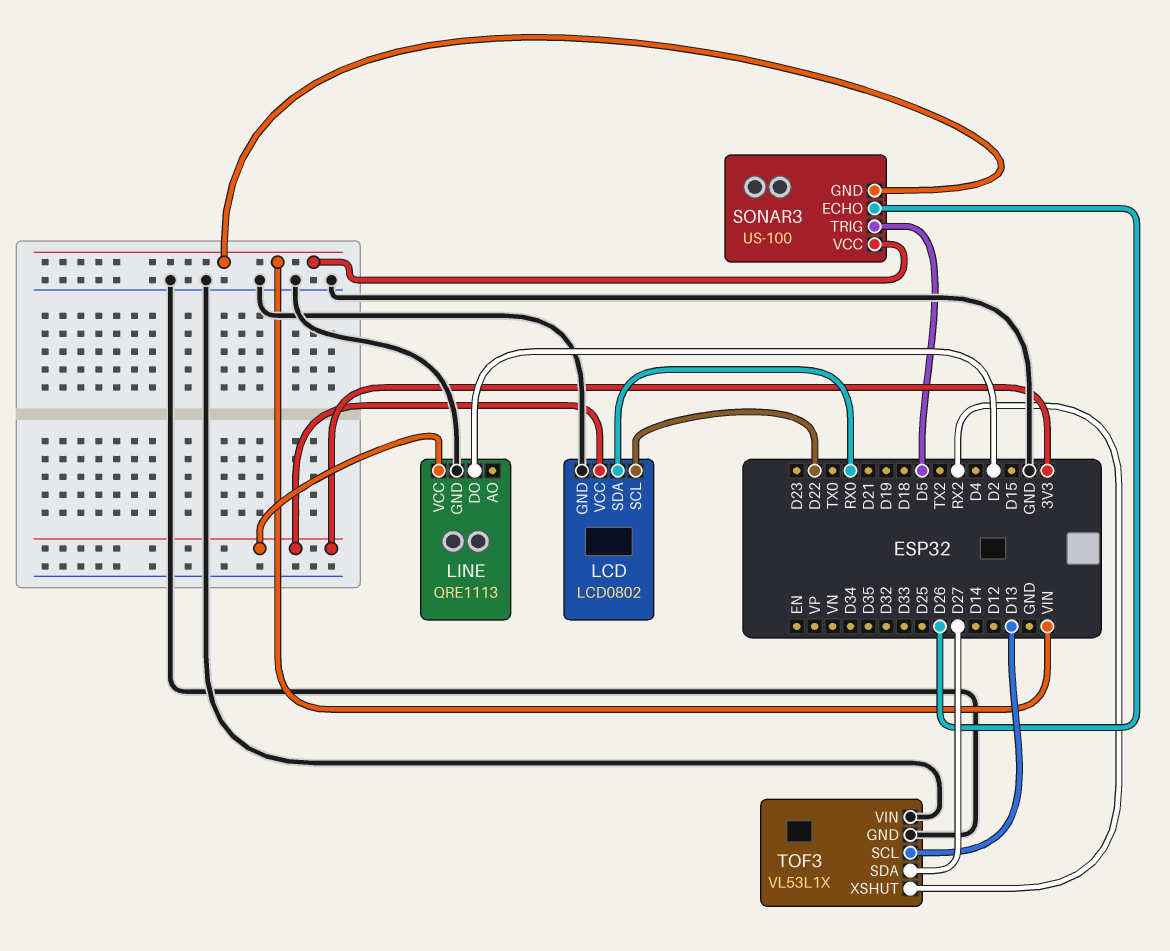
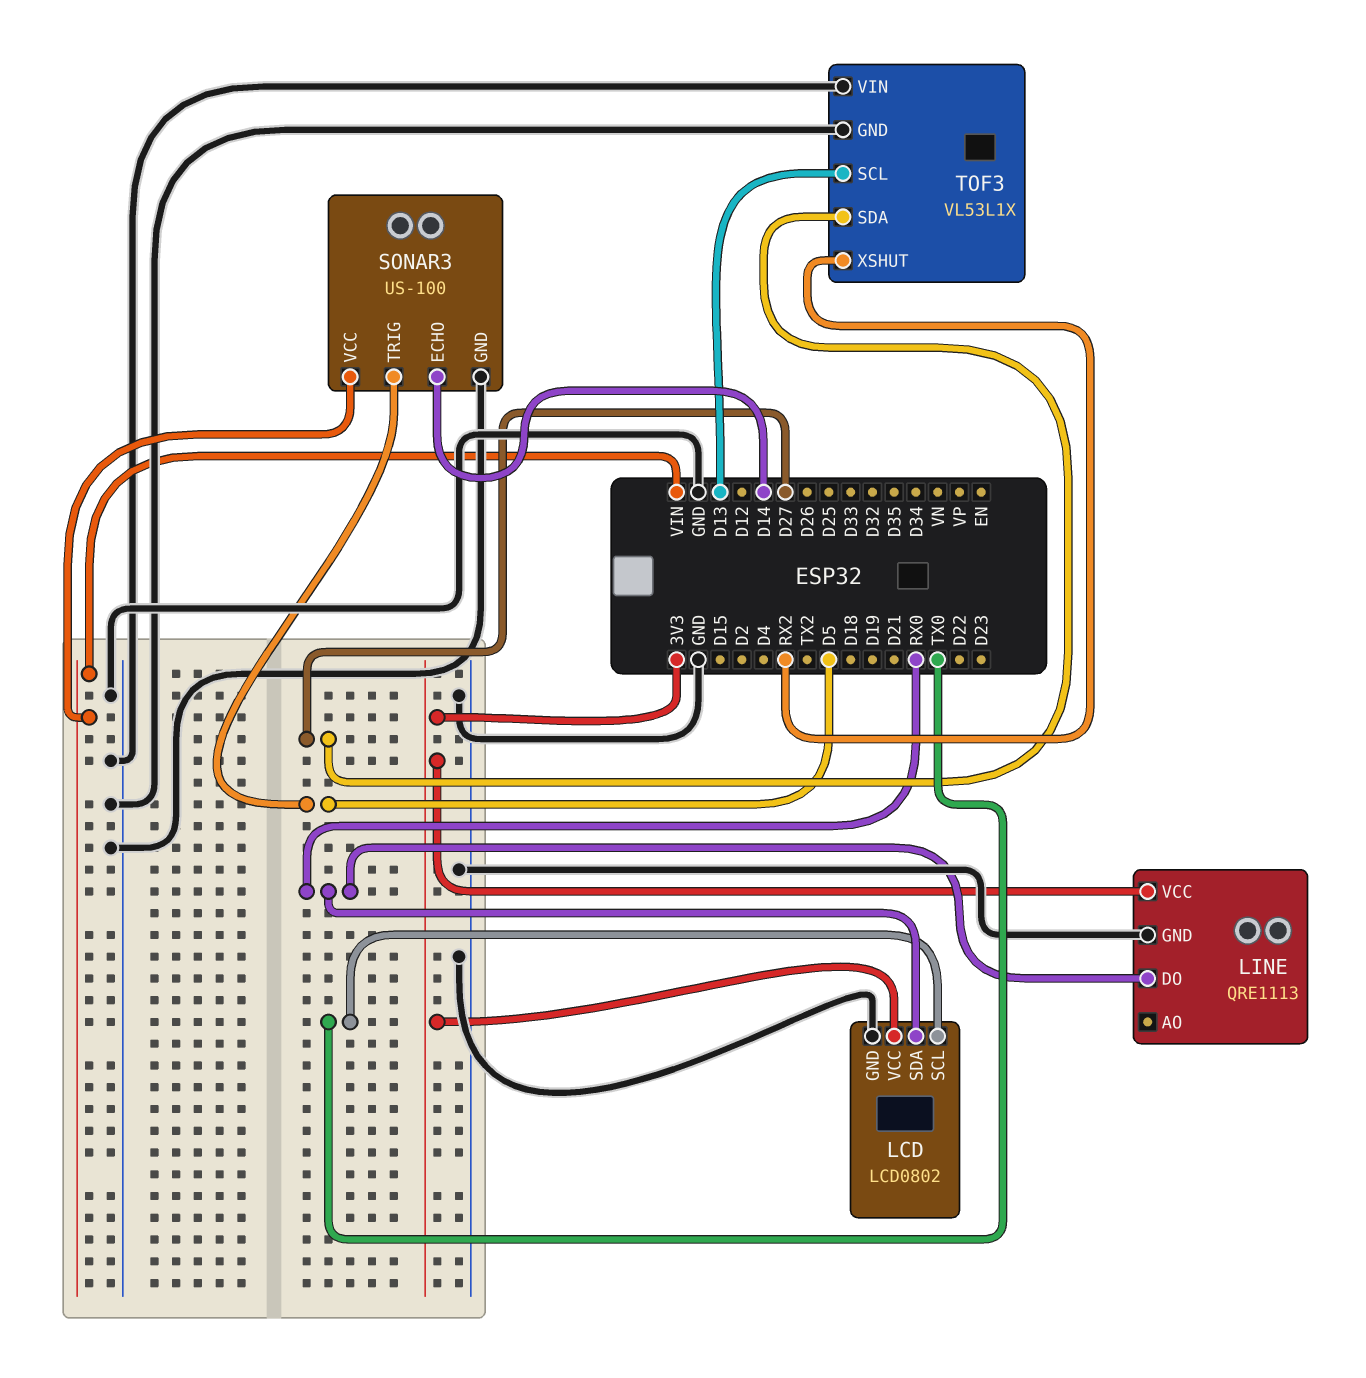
LCD pin SCL: D22 -> TX0
LINE pin DO: D2 -> RX0
SONAR3 pin ECHO: D26 -> D14
SONAR3 pin GND: VIN -> GND

